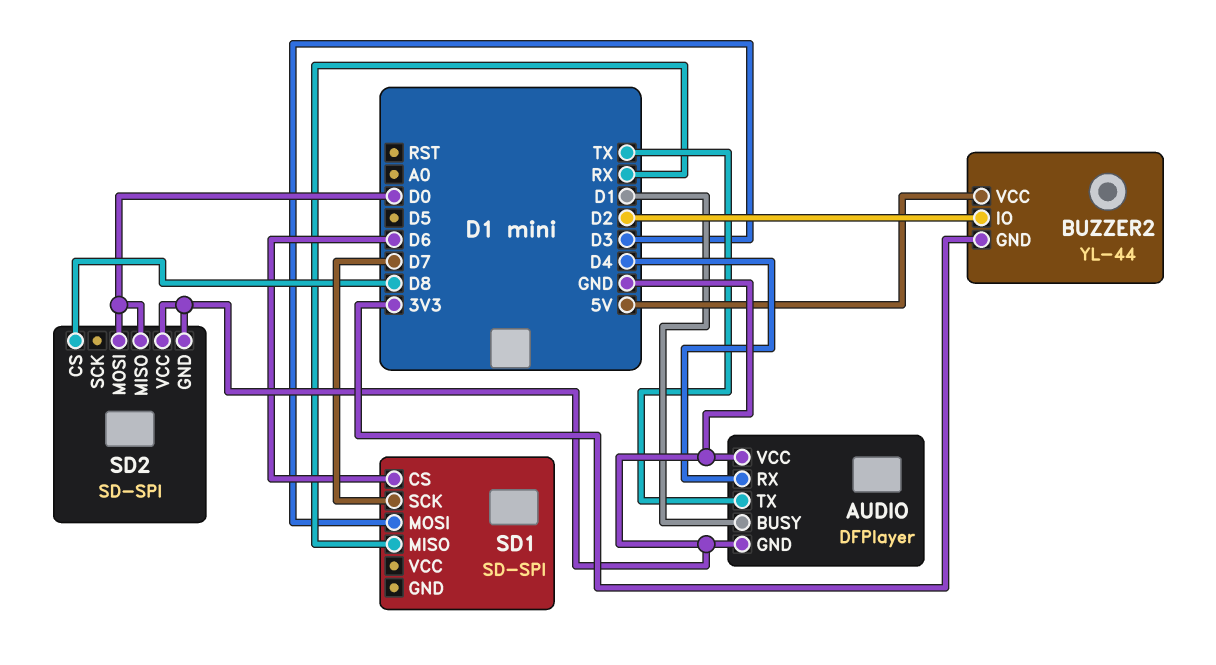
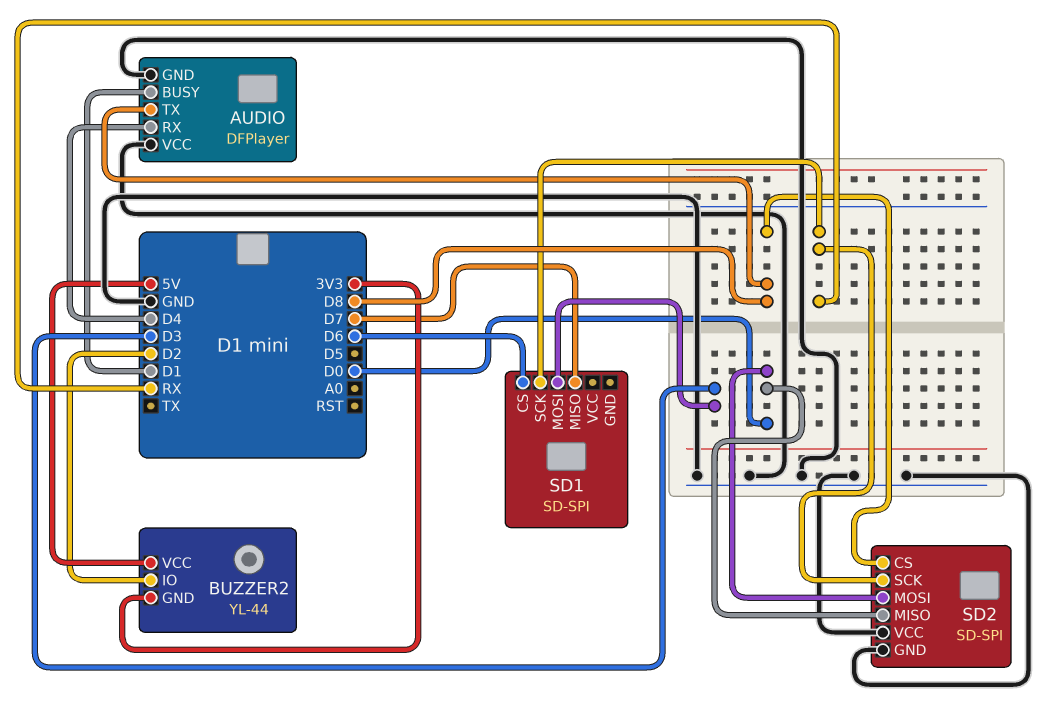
AUDIO pin TX: TX -> D8
SD1 pin MISO: RX -> D7
SD1 pin SCK: D7 -> RX
SD2 pin SCK: none -> RX

